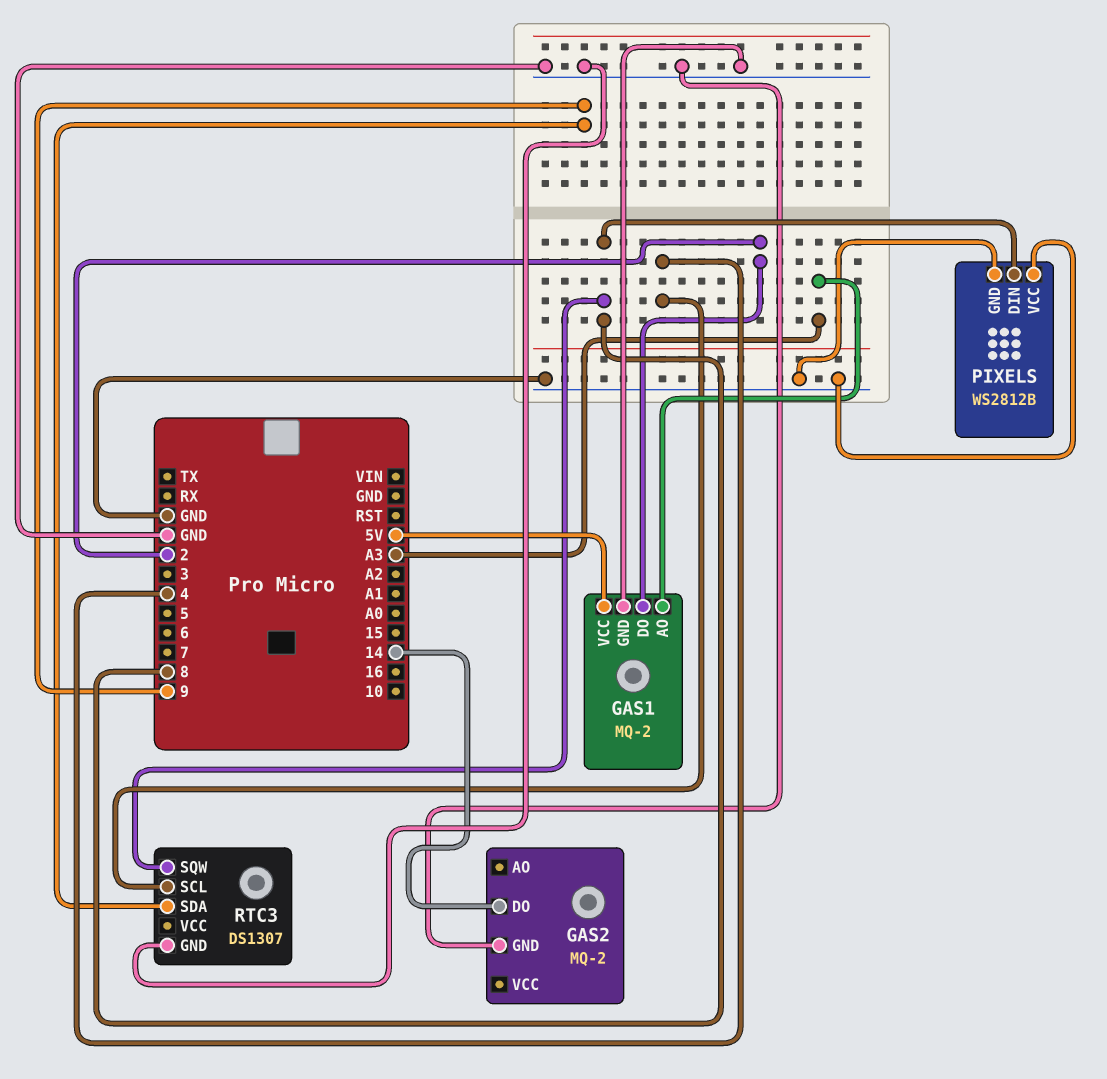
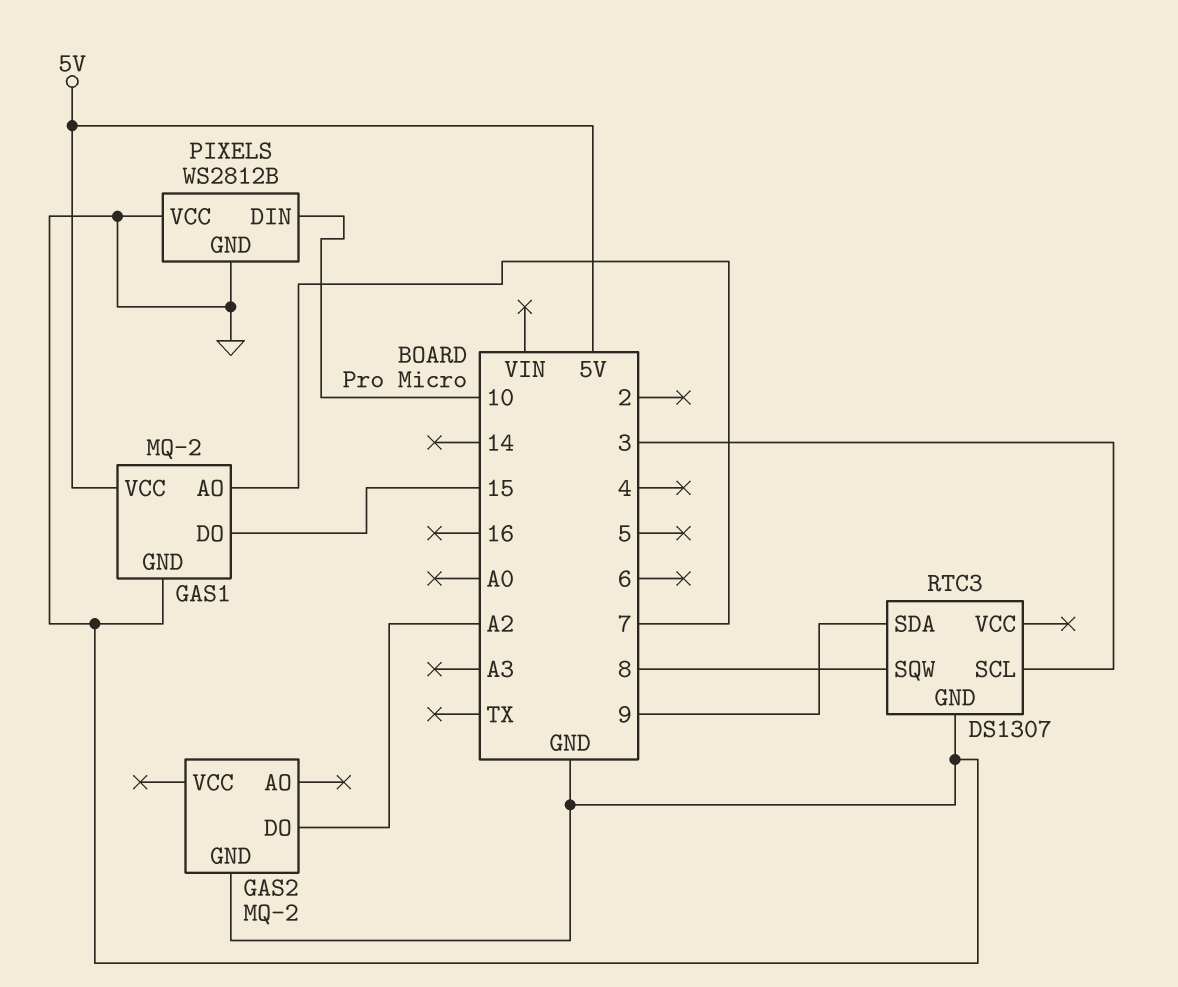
GAS1 pin AO: A3 -> 7
GAS1 pin DO: 2 -> 15
GAS2 pin DO: 14 -> A2
PIXELS pin DIN: 8 -> 10
RTC3 pin SCL: 4 -> 3

